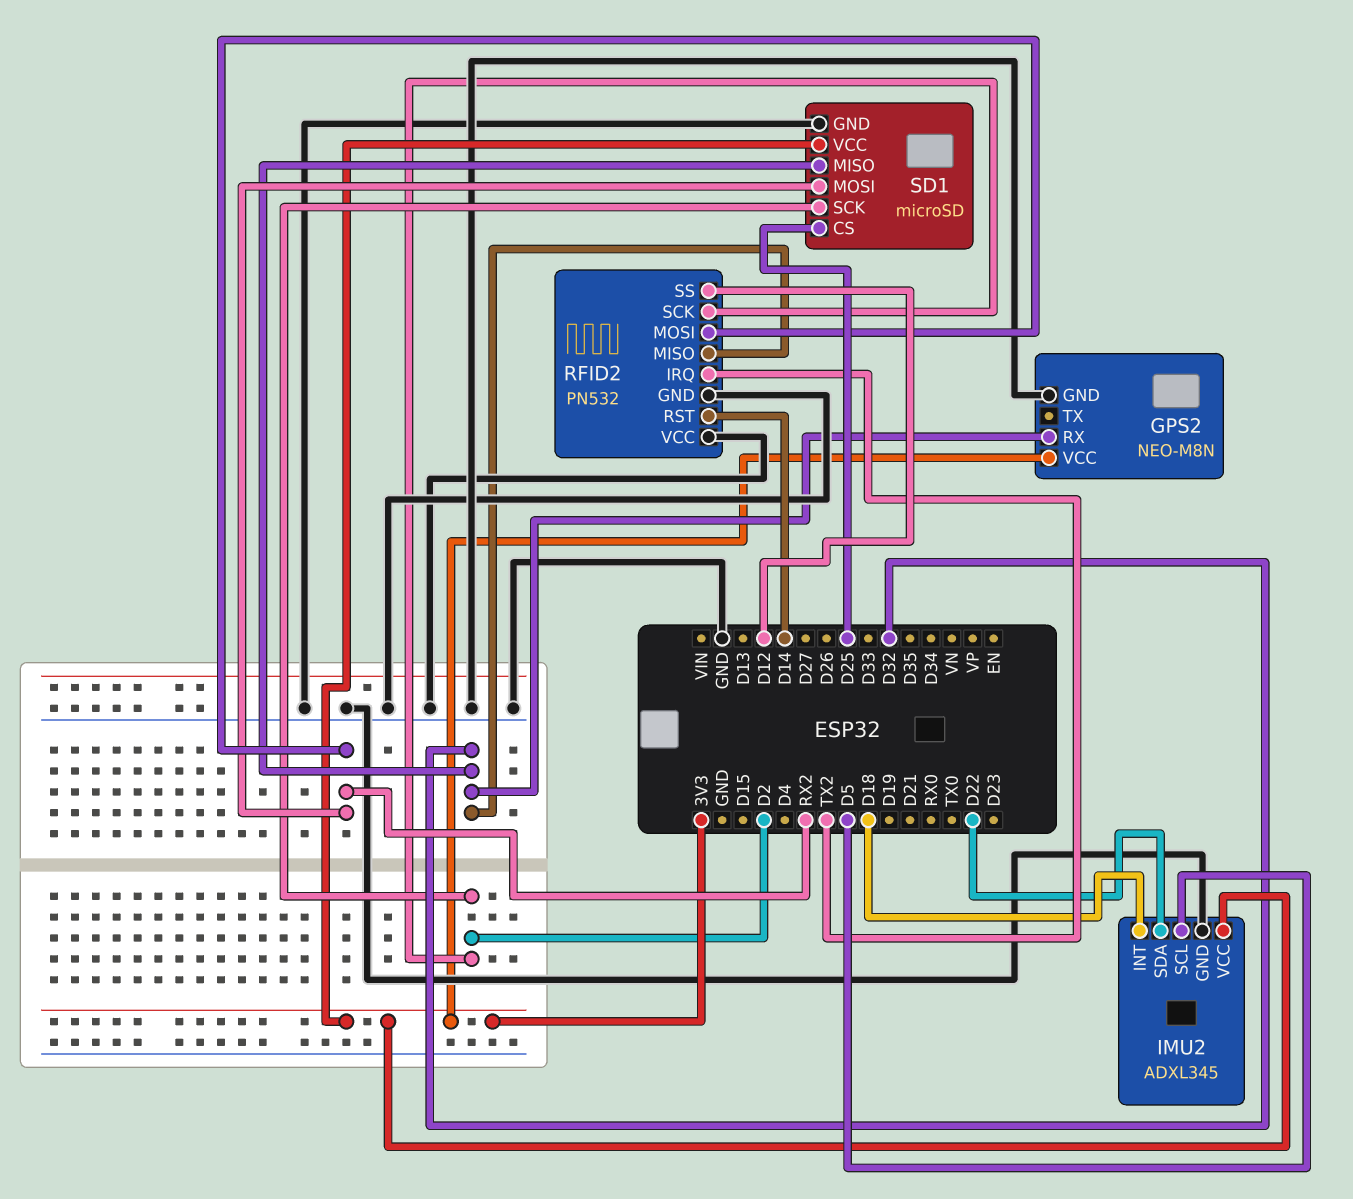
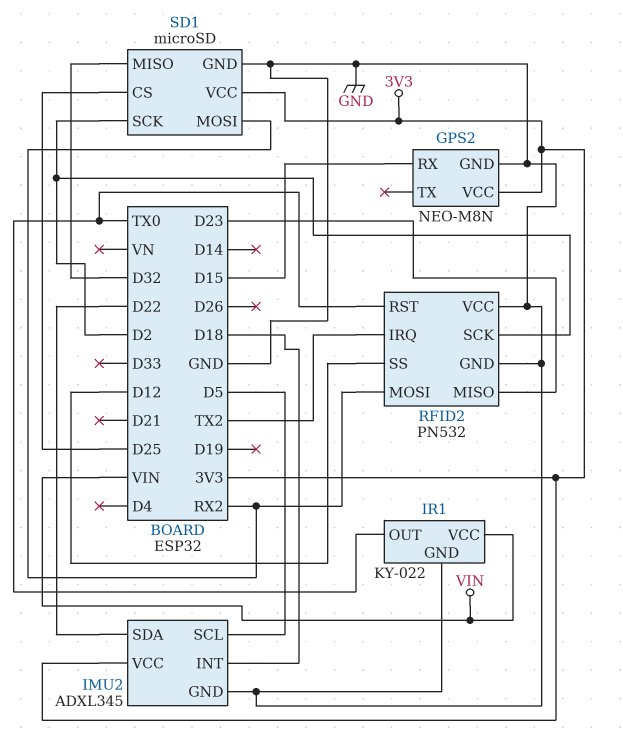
GPS2 pin RX: D32 -> D15
IR1: none -> KY-022
IR1 pin GND: none -> GND
IR1 pin OUT: none -> TX0
IR1 pin VCC: none -> VIN
RFID2 pin MISO: D32 -> D23
RFID2 pin RST: D14 -> TX0

